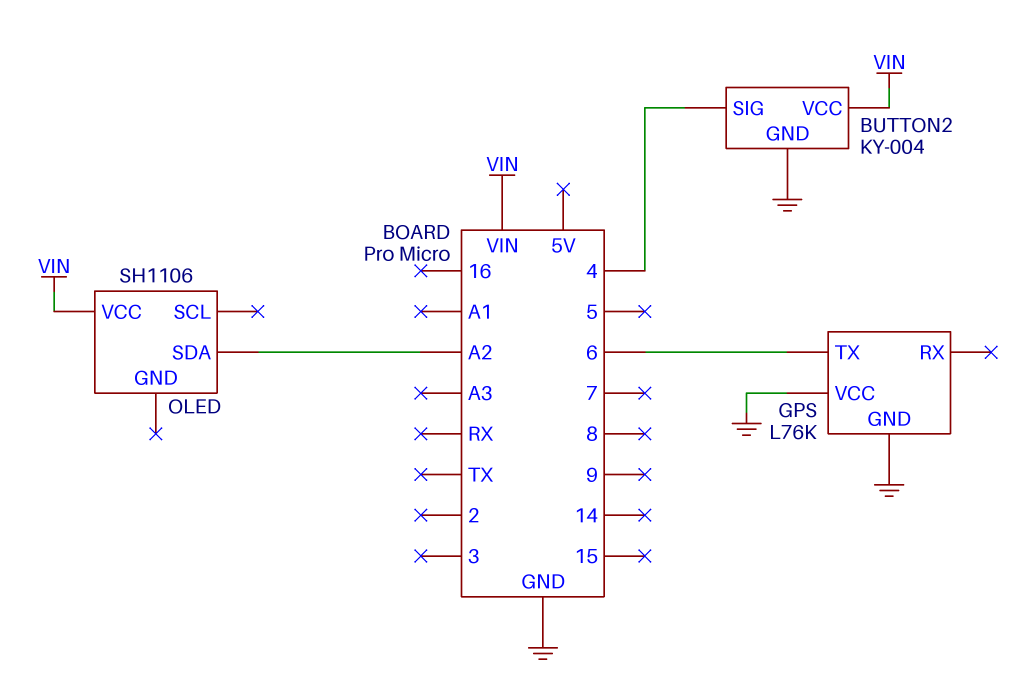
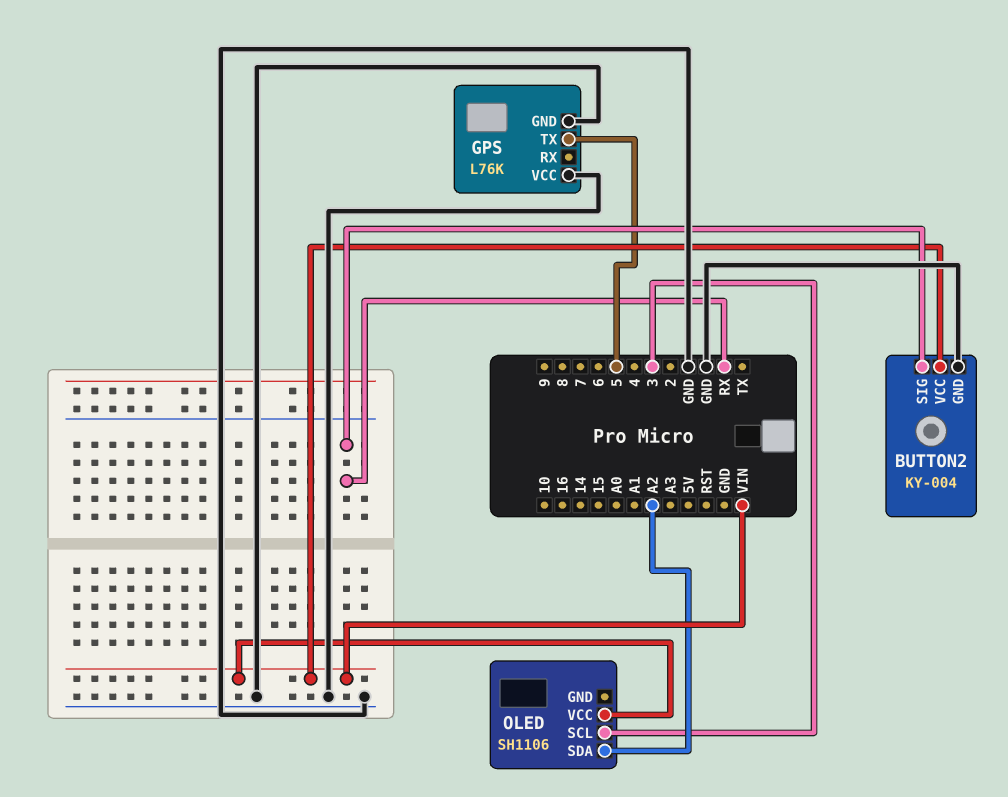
BUTTON2 pin SIG: 4 -> RX
GPS pin TX: 6 -> 5
OLED pin SCL: none -> 3

